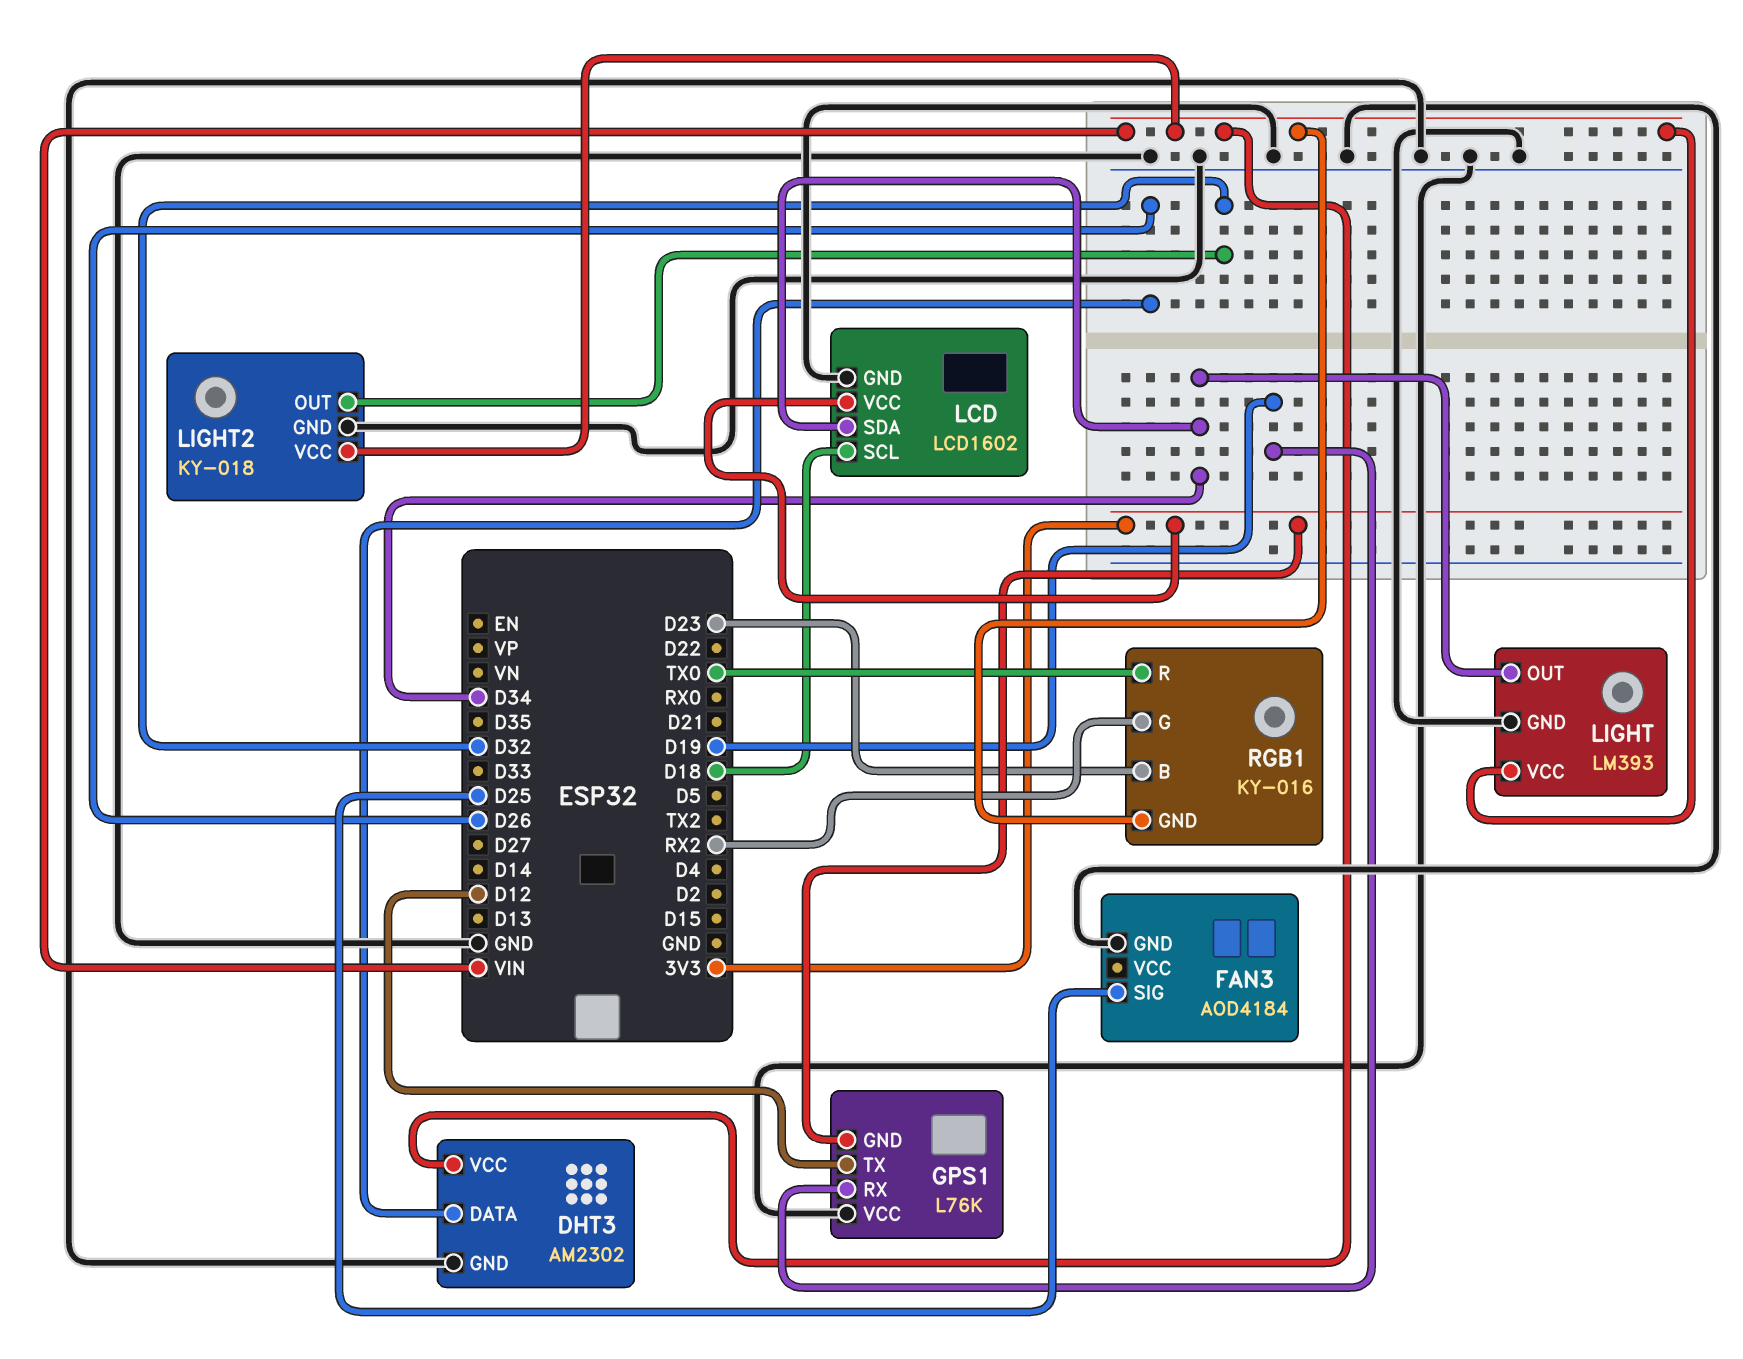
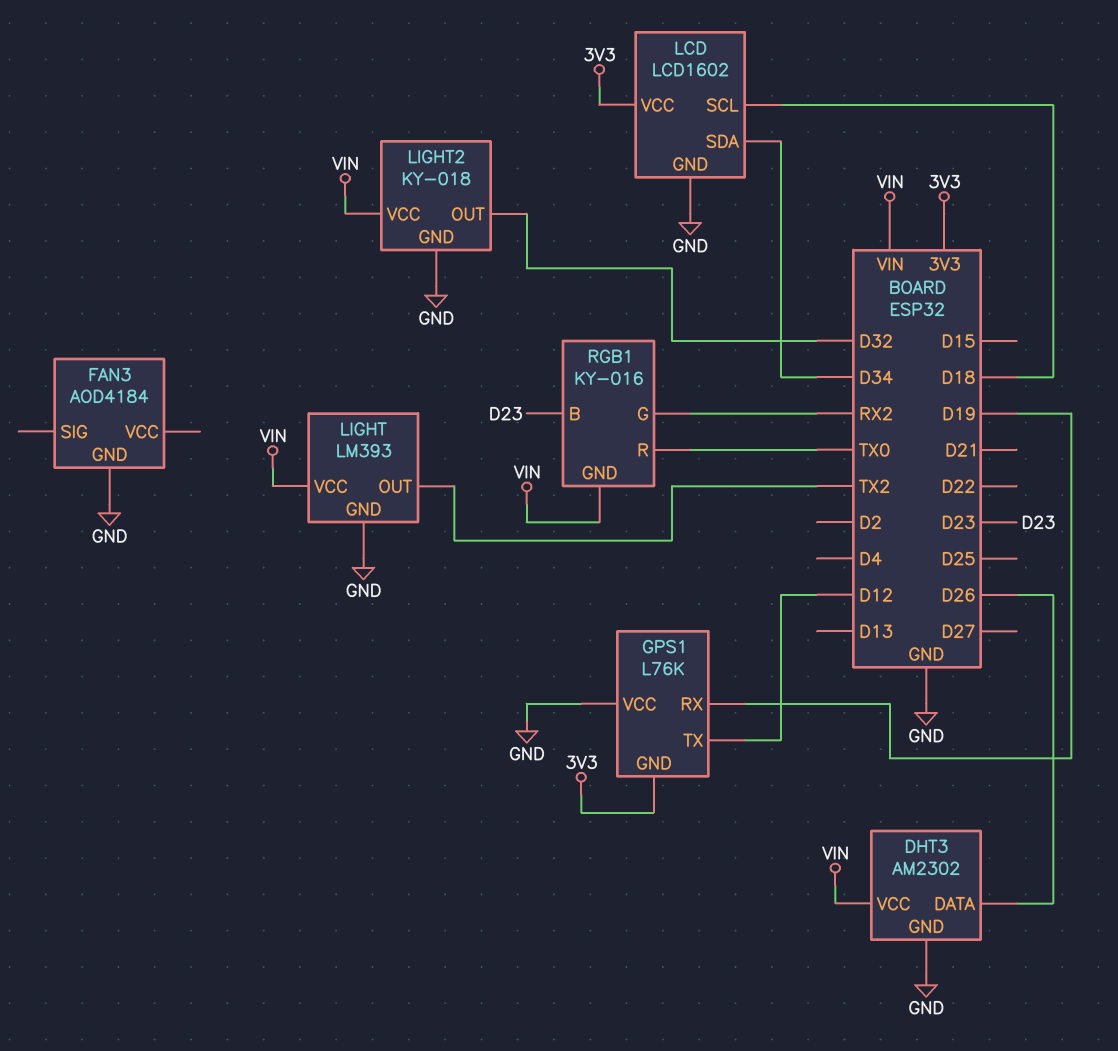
FAN3 pin SIG: D25 -> none
LIGHT pin OUT: D34 -> TX2

